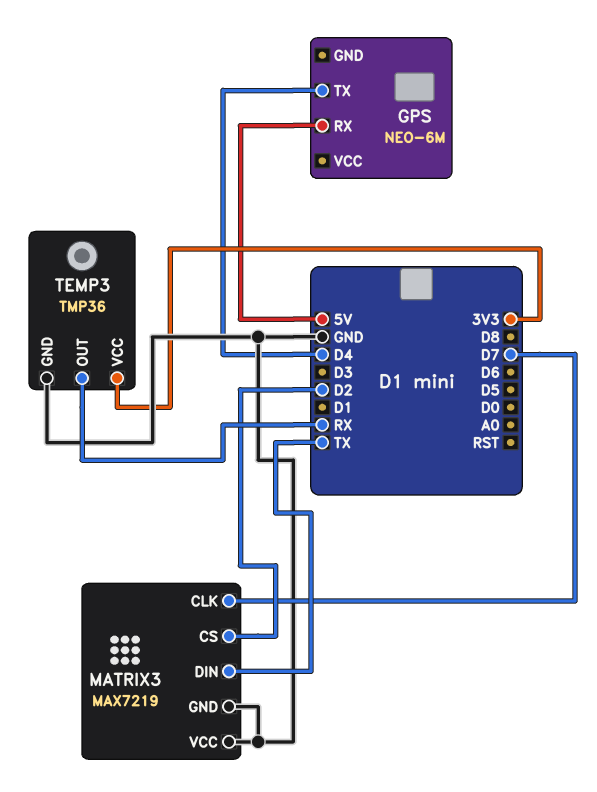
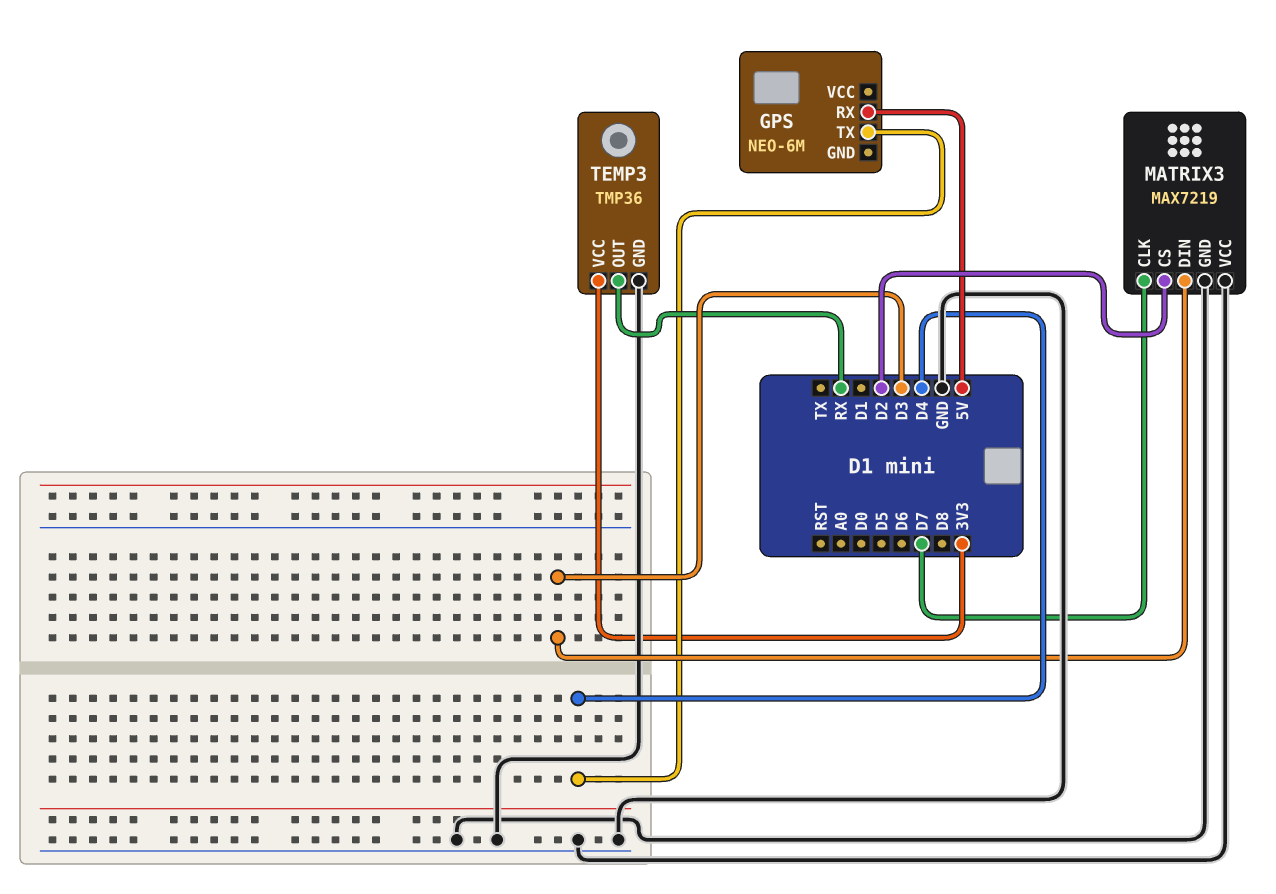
MATRIX3 pin DIN: TX -> D3

